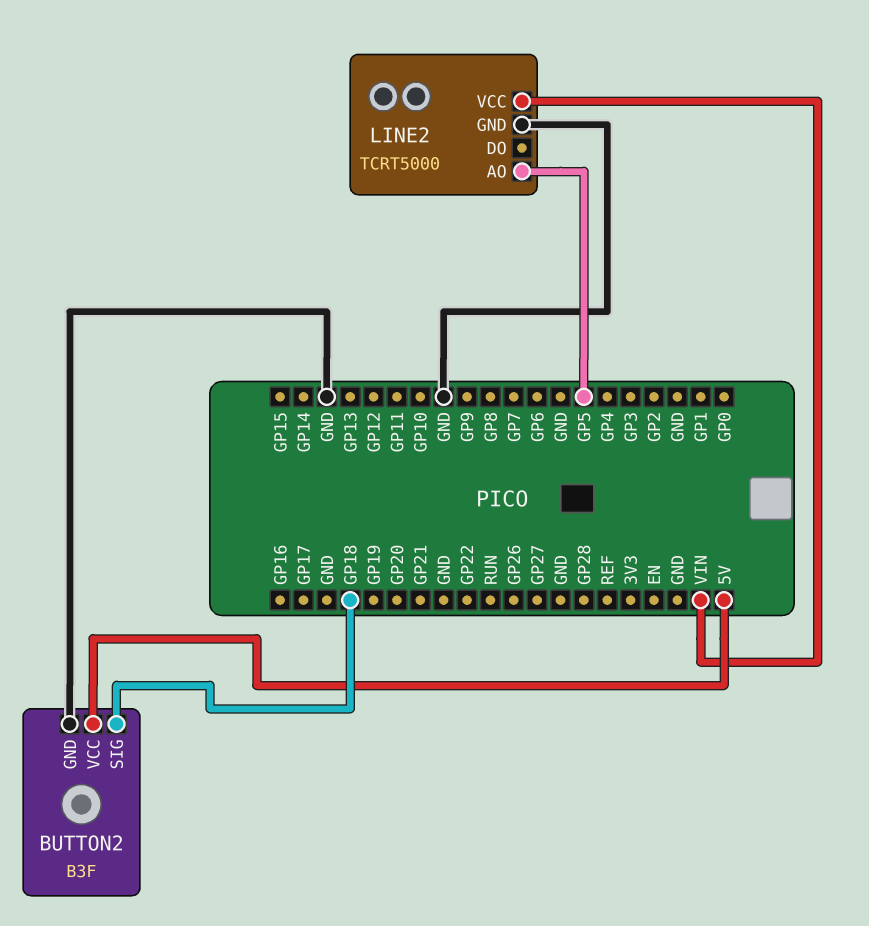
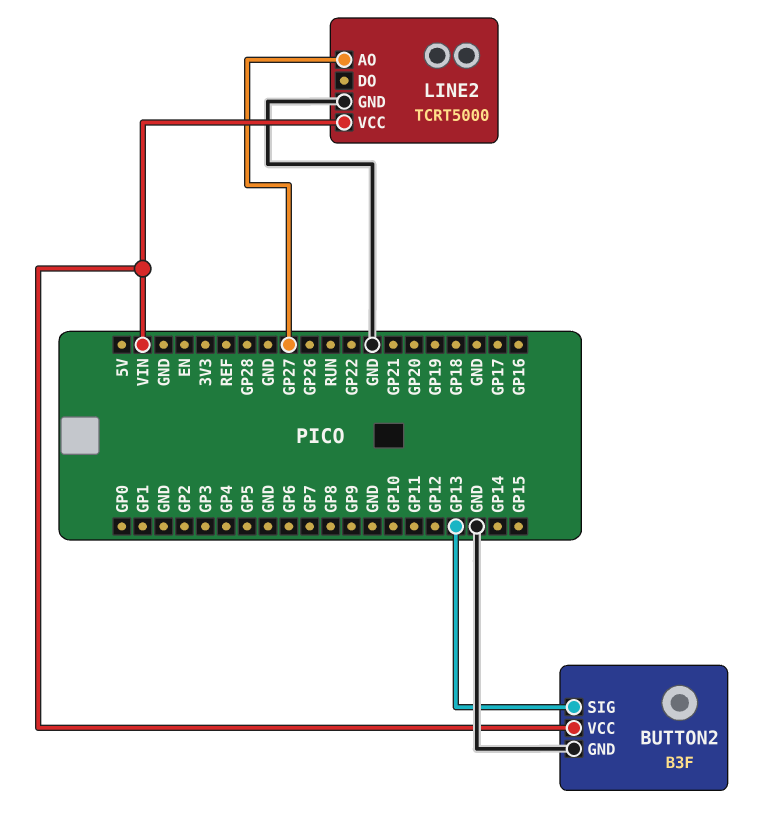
BUTTON2 pin SIG: GP18 -> GP13
BUTTON2 pin VCC: 5V -> VIN
LINE2 pin AO: GP5 -> GP27

